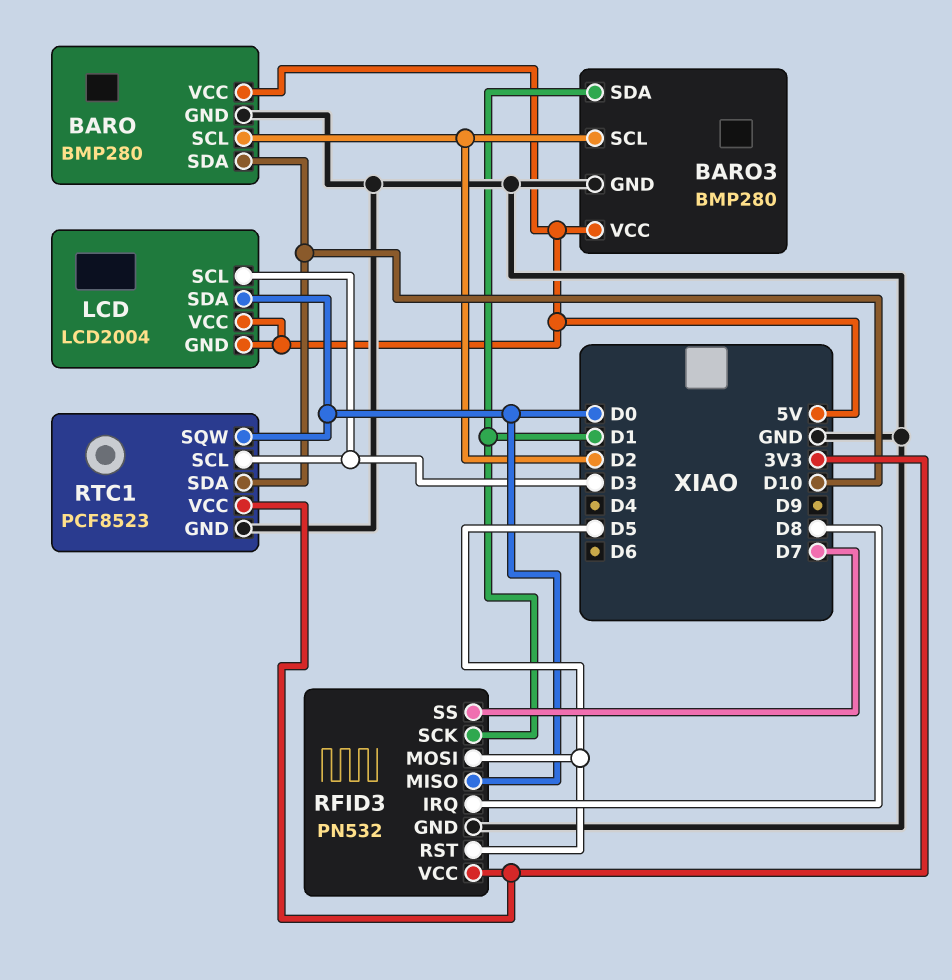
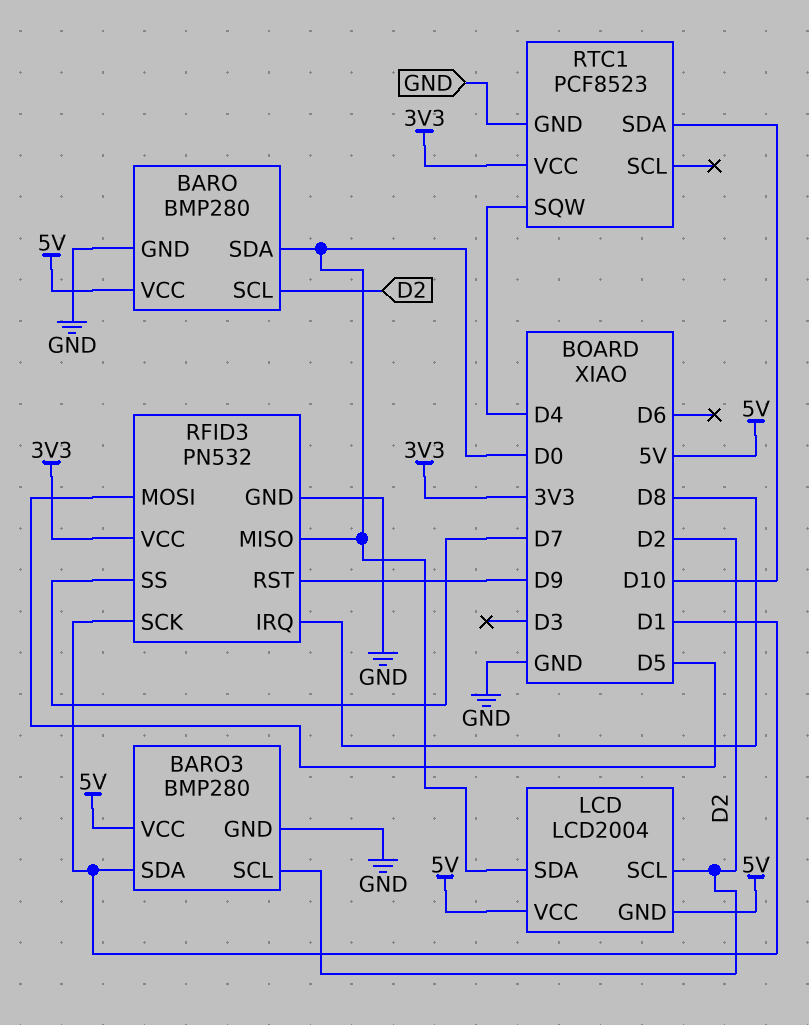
BARO pin SDA: D10 -> D0
LCD pin SCL: D3 -> D2
RFID3 pin RST: D5 -> D9
RTC1 pin SCL: D3 -> none
RTC1 pin SQW: D0 -> D4

